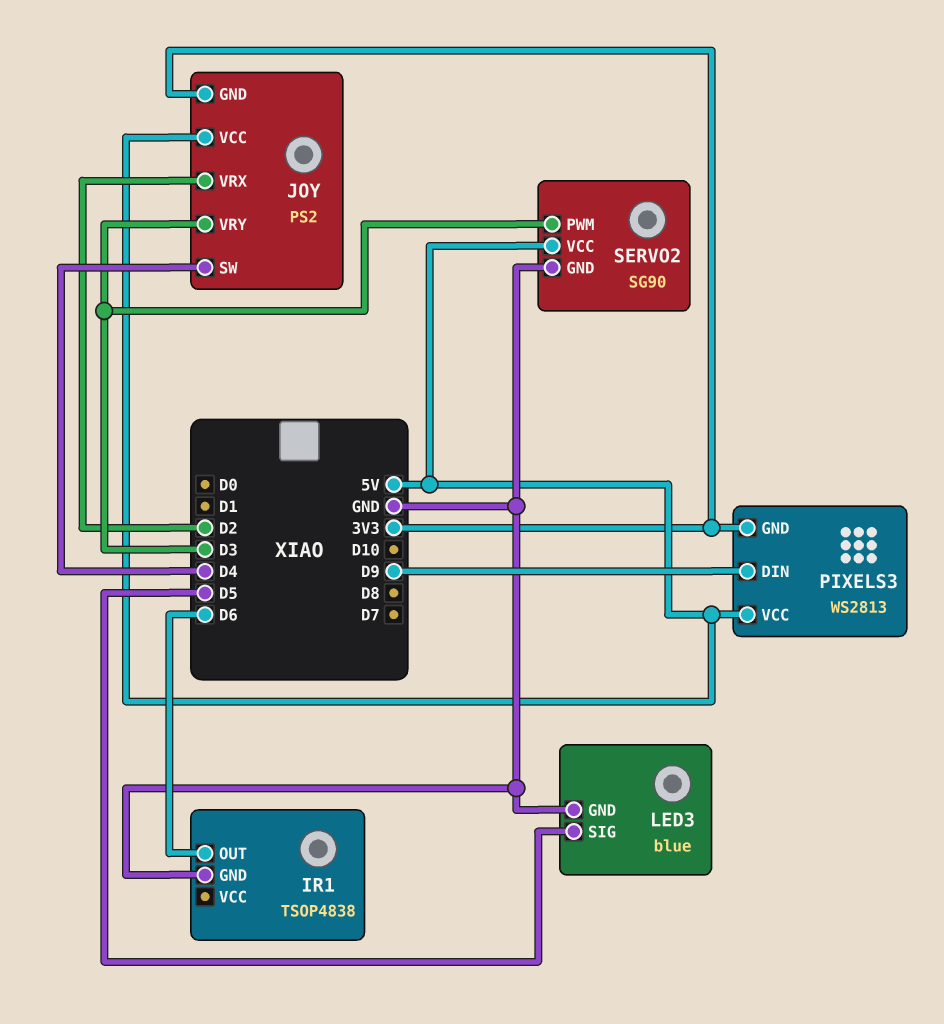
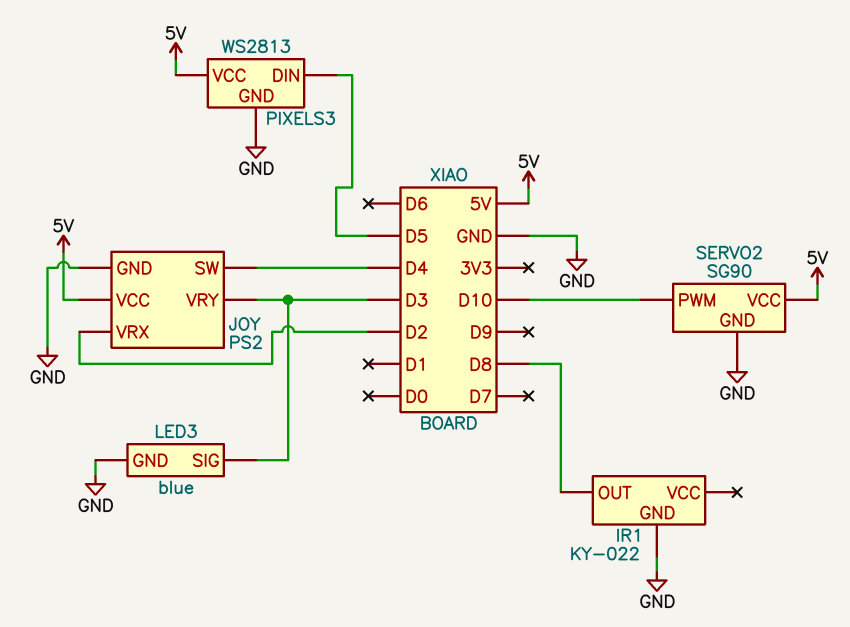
IR1: TSOP4838 -> KY-022
IR1 pin OUT: D6 -> D8
JOY pin GND: 3V3 -> GND
LED3 pin SIG: D5 -> D3
PIXELS3 pin DIN: D9 -> D5
PIXELS3 pin GND: 3V3 -> GND
SERVO2 pin PWM: D3 -> D10

